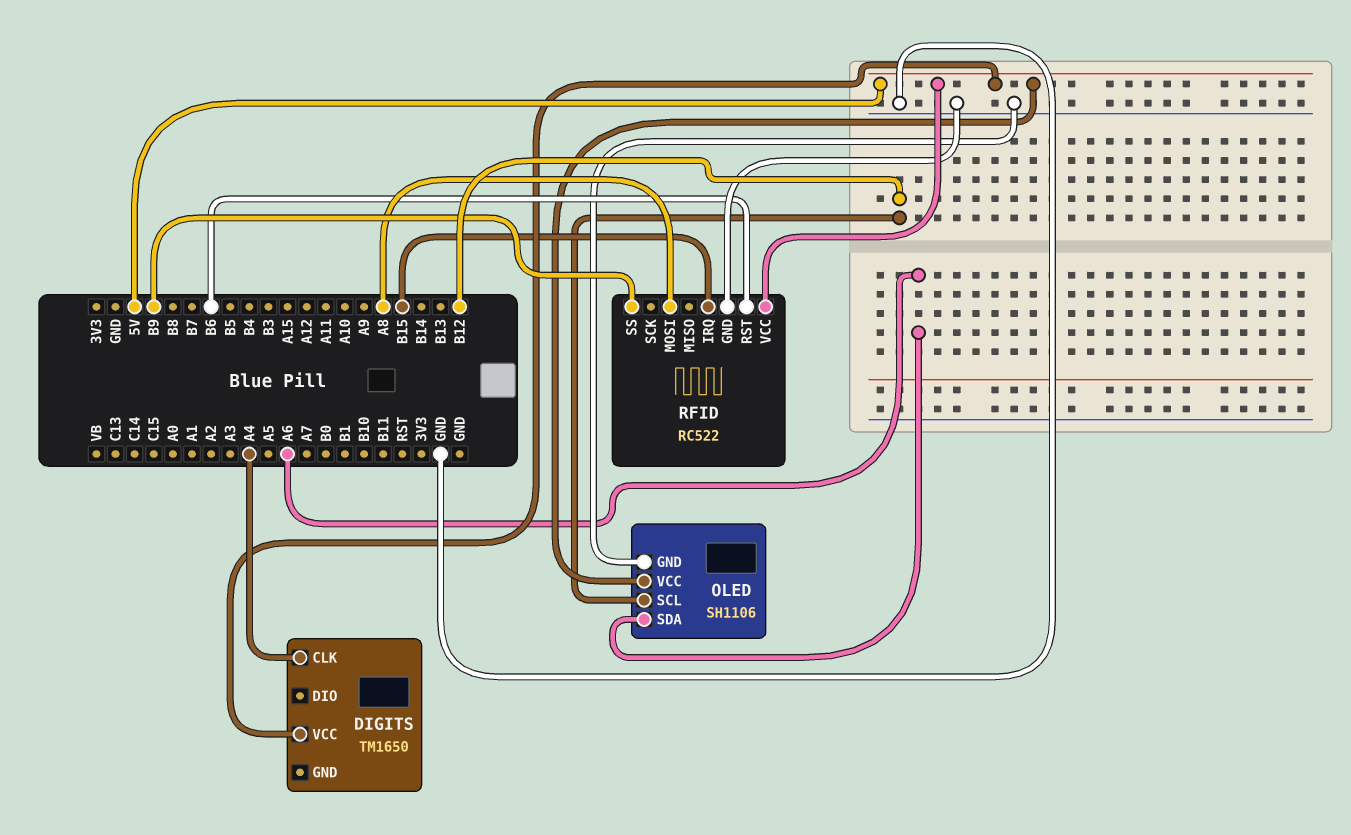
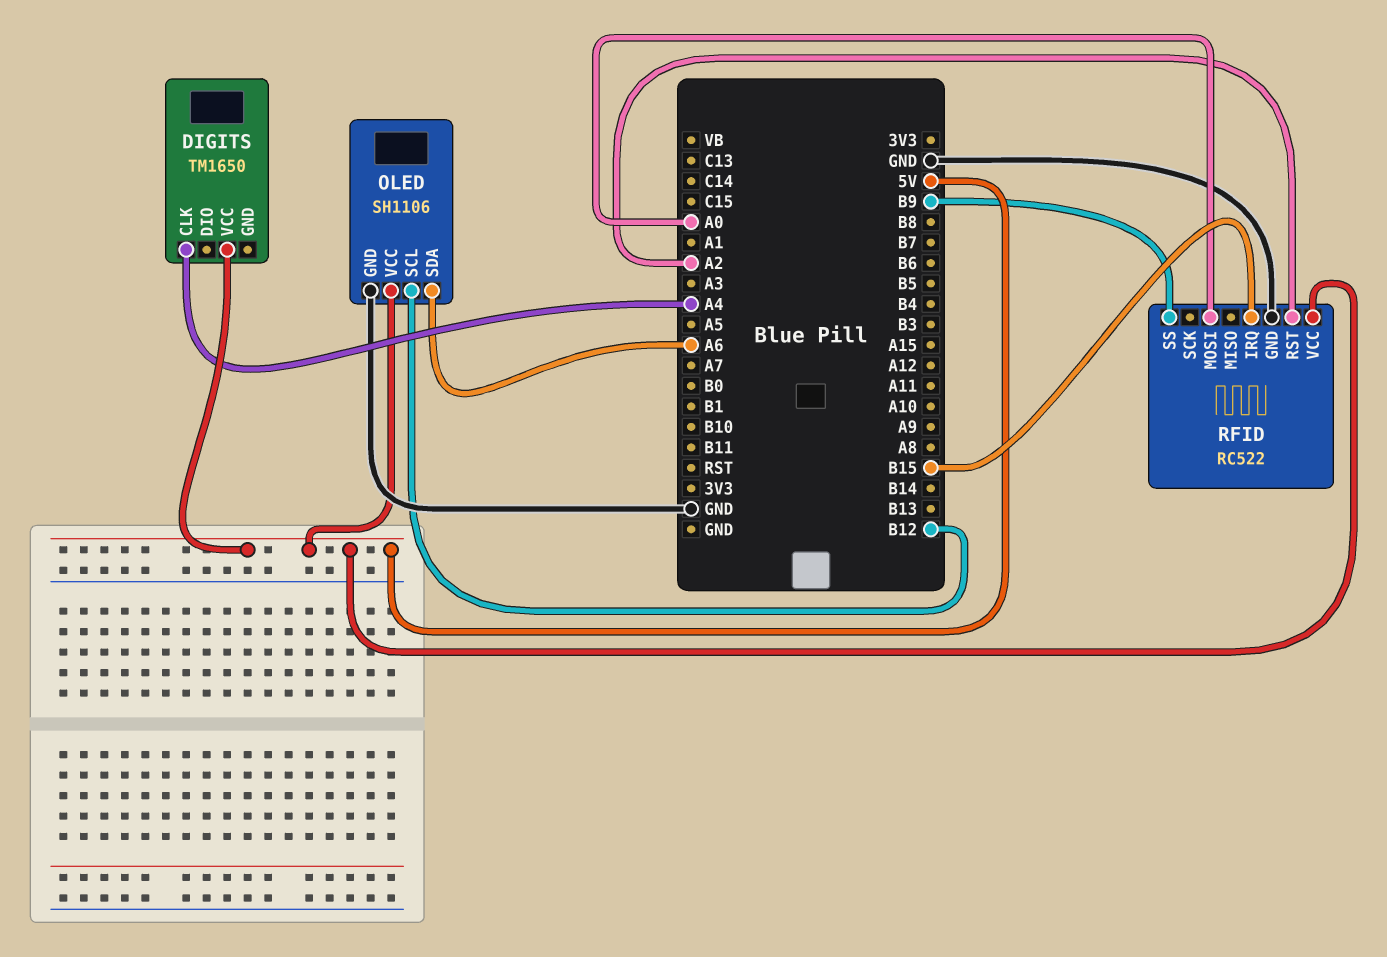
RFID pin MOSI: A8 -> A0
RFID pin RST: B6 -> A2

